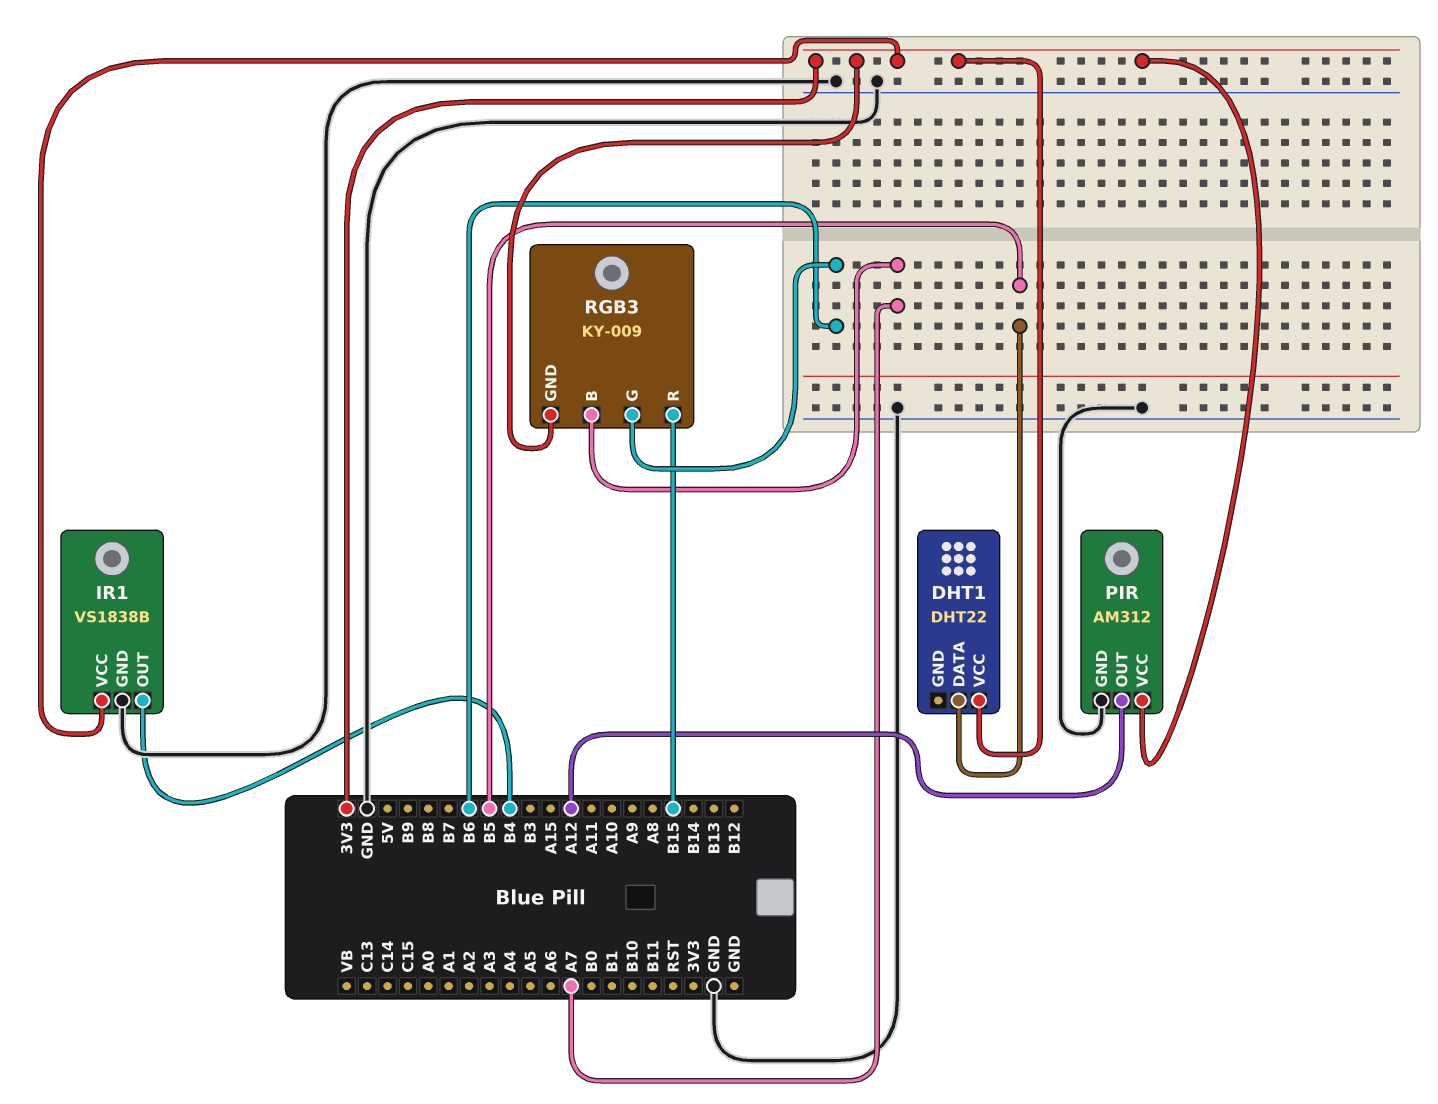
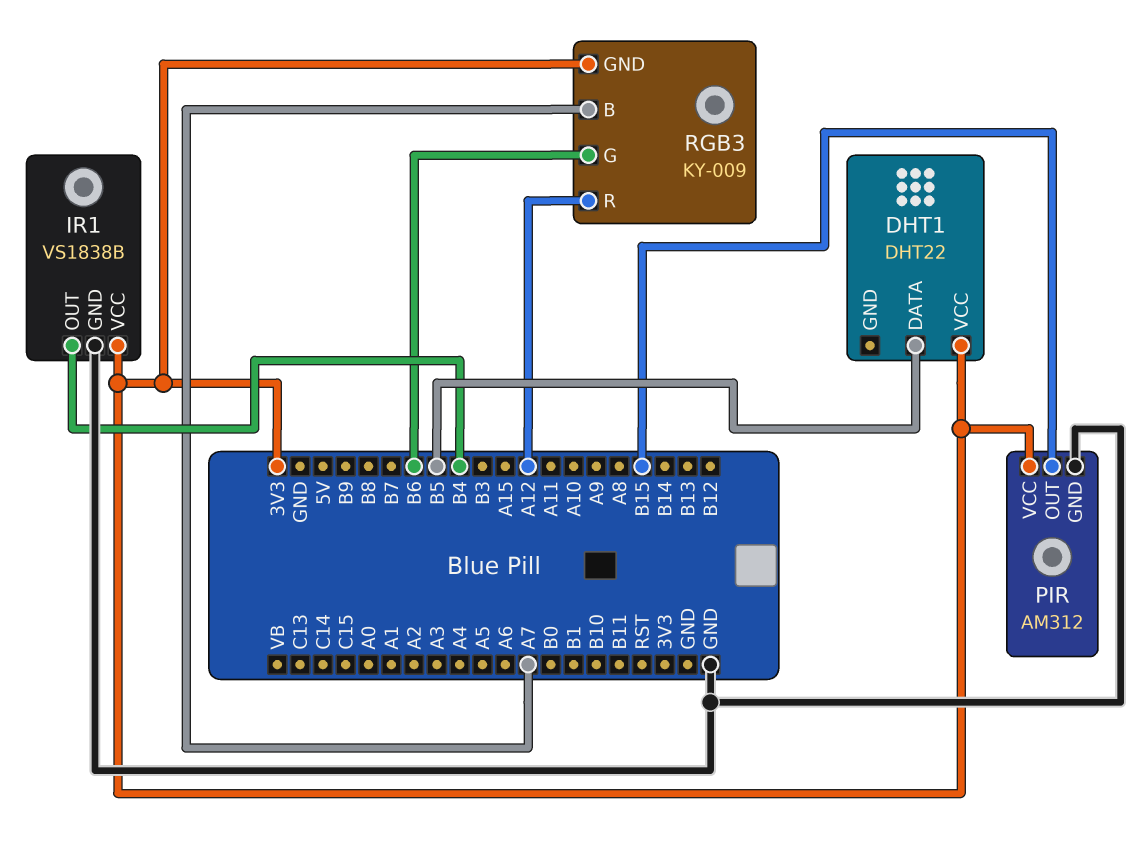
PIR pin OUT: A12 -> B15
RGB3 pin R: B15 -> A12

